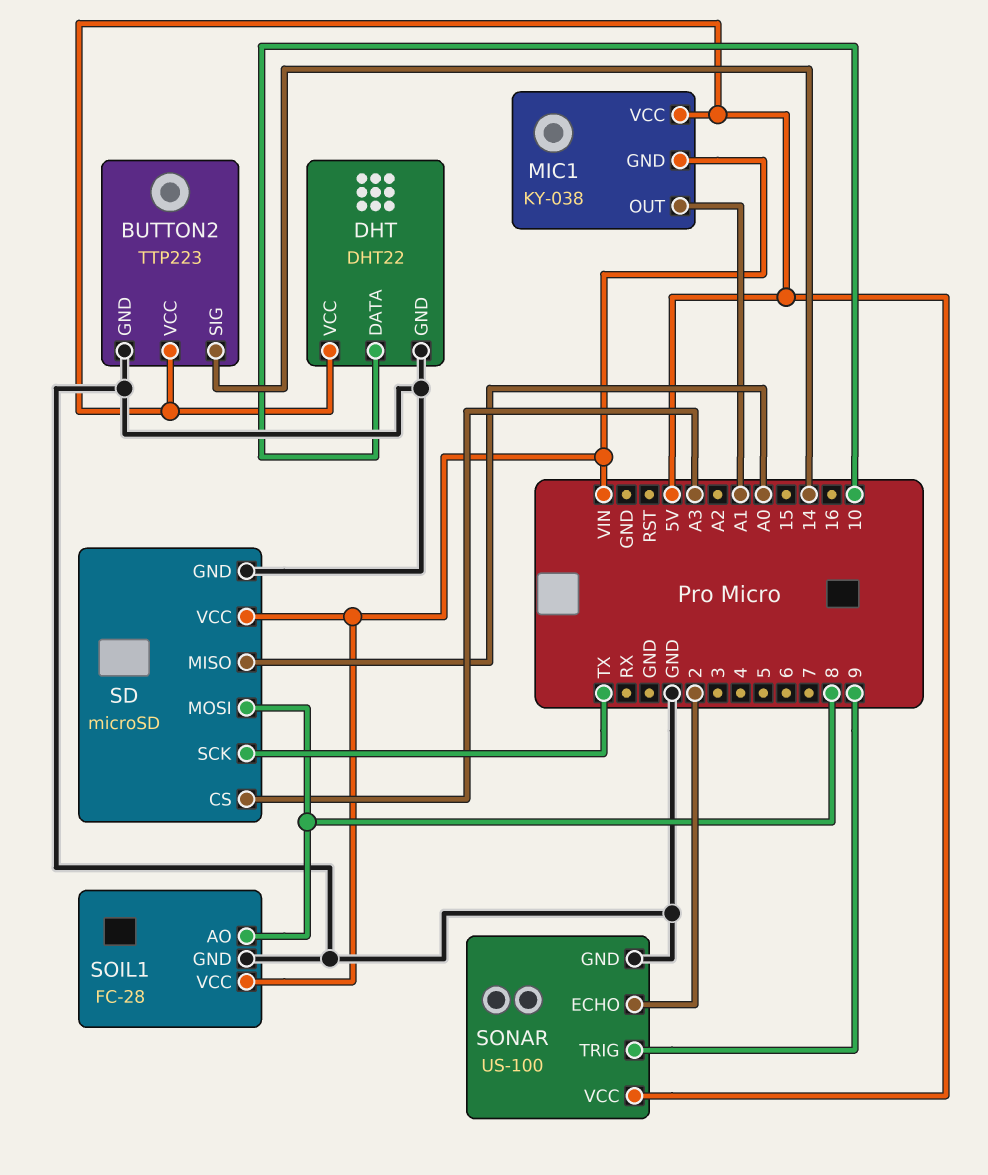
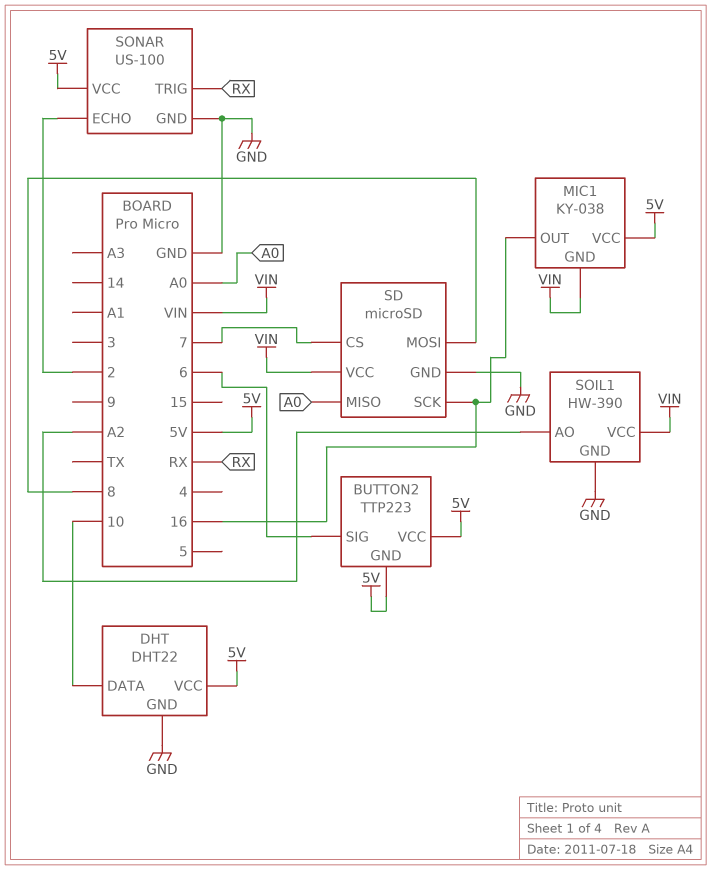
BUTTON2 pin GND: GND -> 5V
BUTTON2 pin SIG: 14 -> 6
MIC1 pin OUT: A1 -> 16
SD pin CS: A3 -> 7
SD pin SCK: TX -> 16
SOIL1: FC-28 -> HW-390
SOIL1 pin AO: 8 -> A2
SONAR pin TRIG: 9 -> RX

